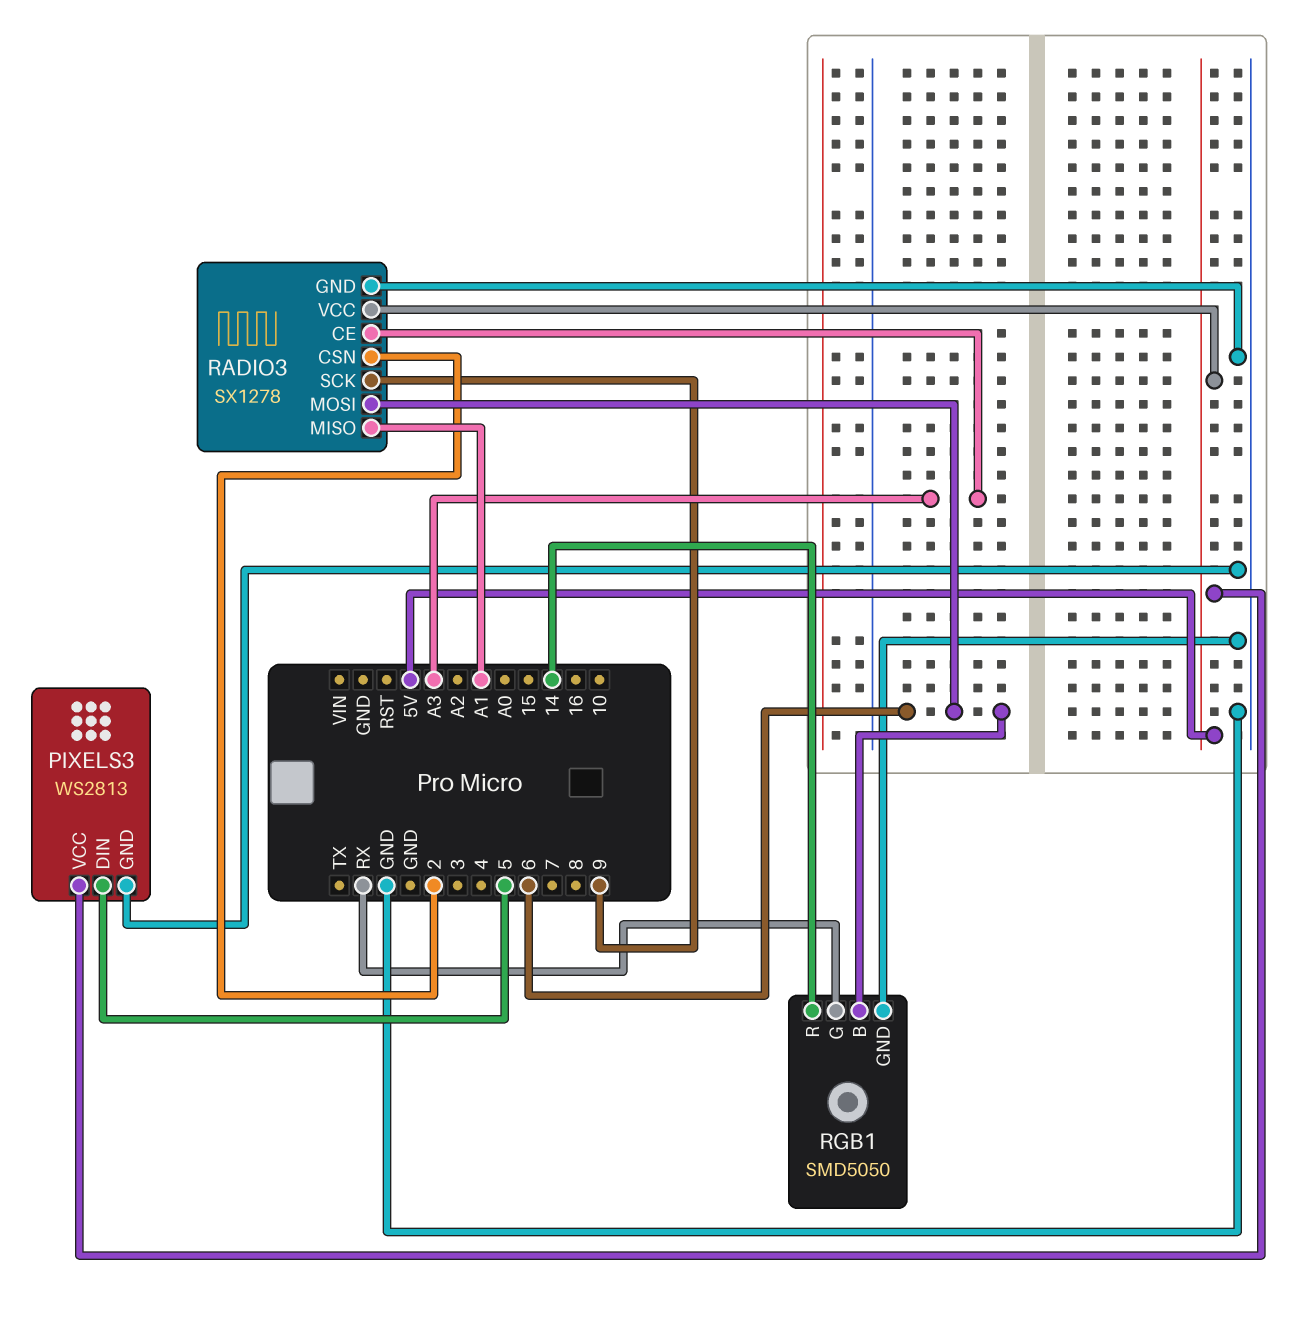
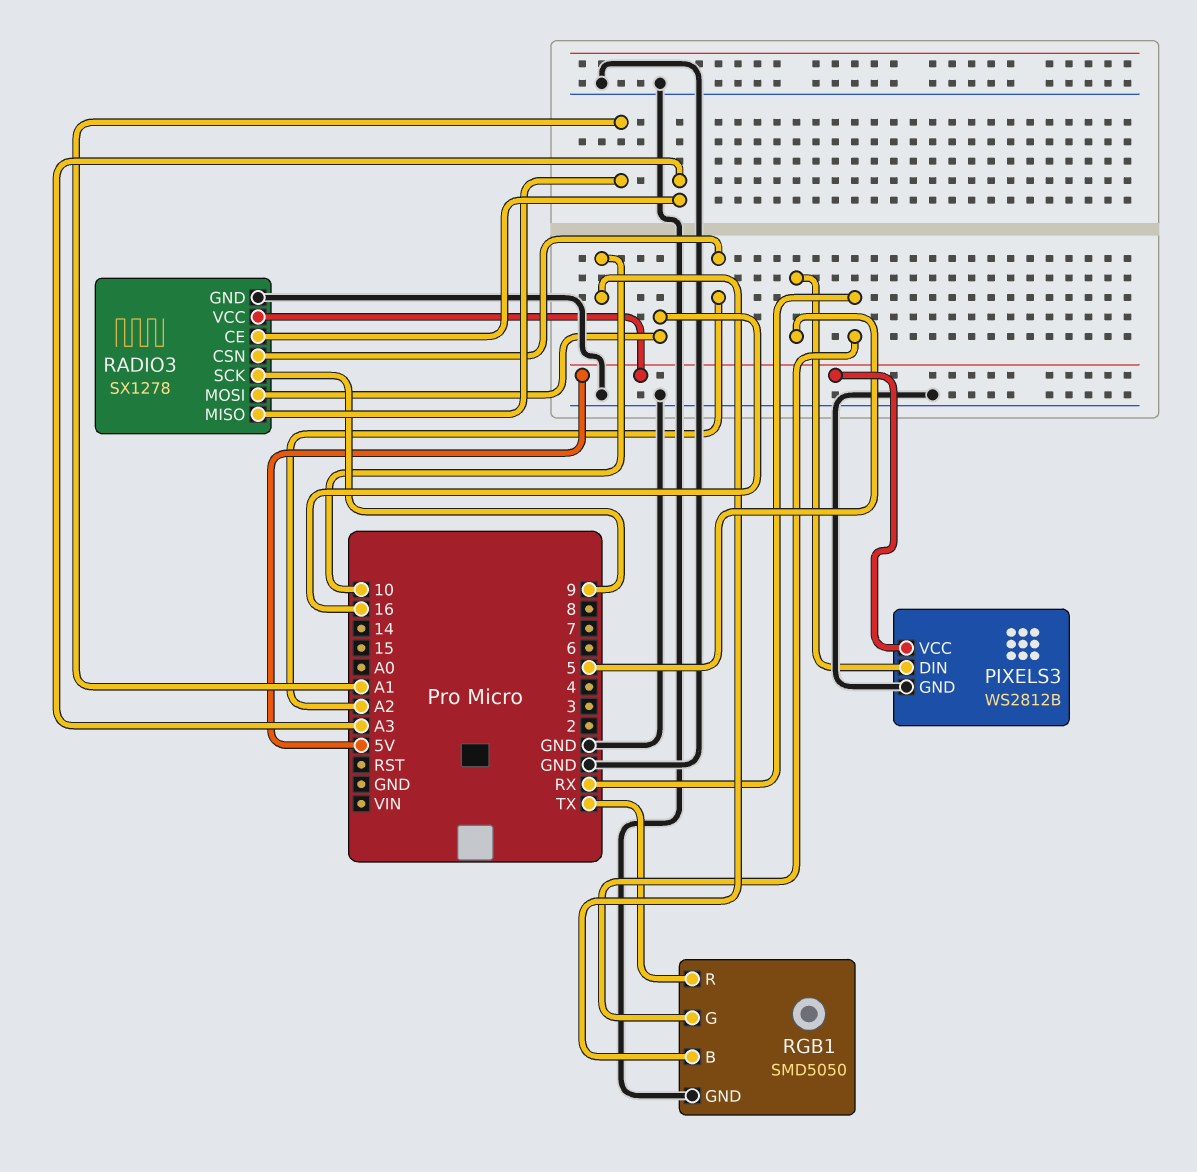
PIXELS3: WS2813 -> WS2812B
RADIO3 pin CSN: 2 -> A2
RADIO3 pin MOSI: 6 -> 16
RGB1 pin B: 6 -> 10
RGB1 pin R: 14 -> TX

